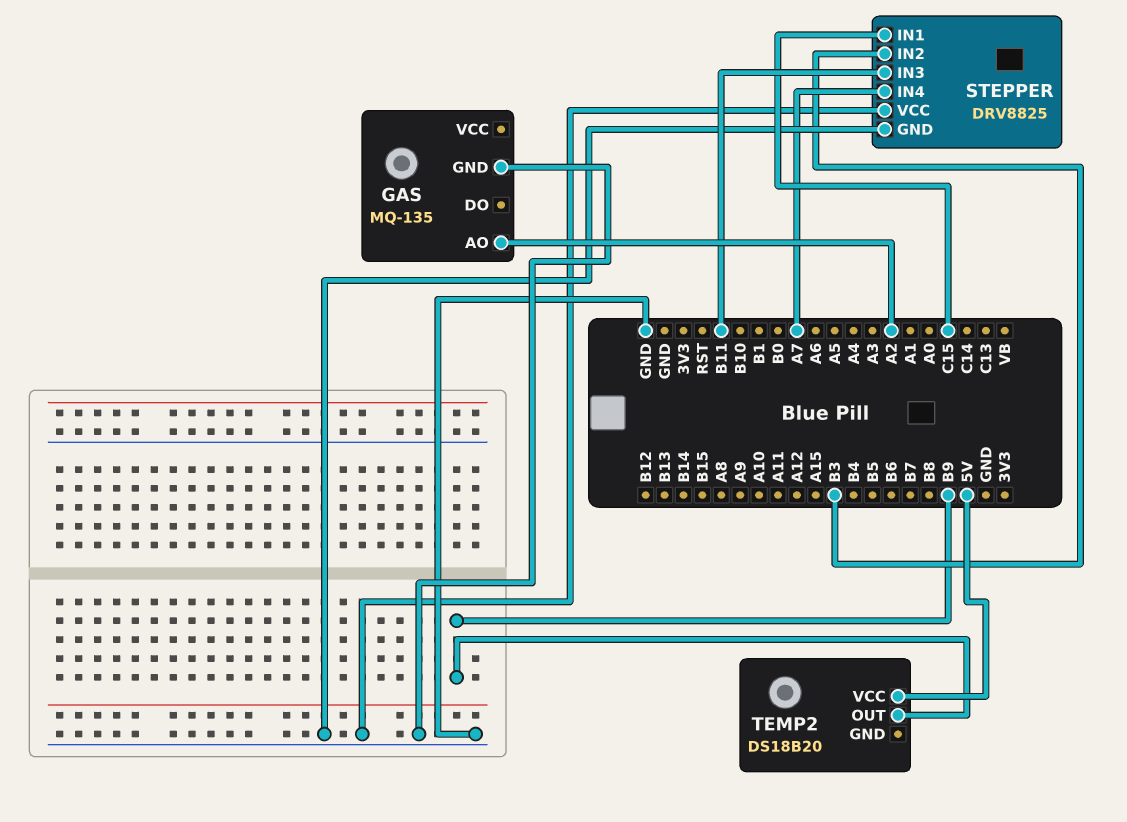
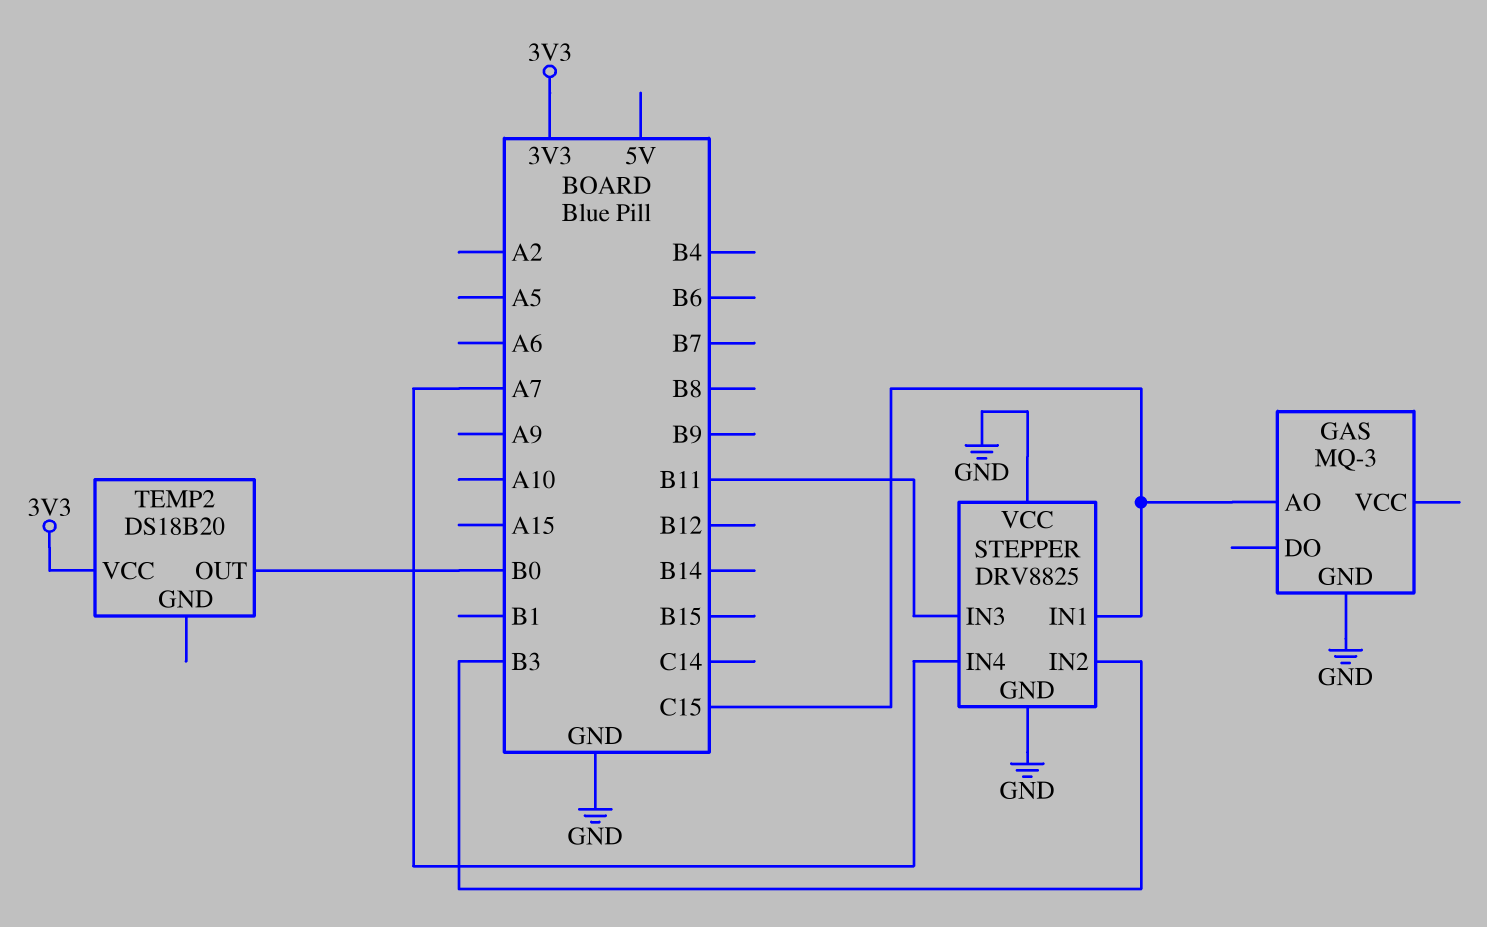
GAS: MQ-135 -> MQ-3
GAS pin AO: A2 -> C15
TEMP2 pin OUT: B9 -> B0
TEMP2 pin VCC: 5V -> 3V3

